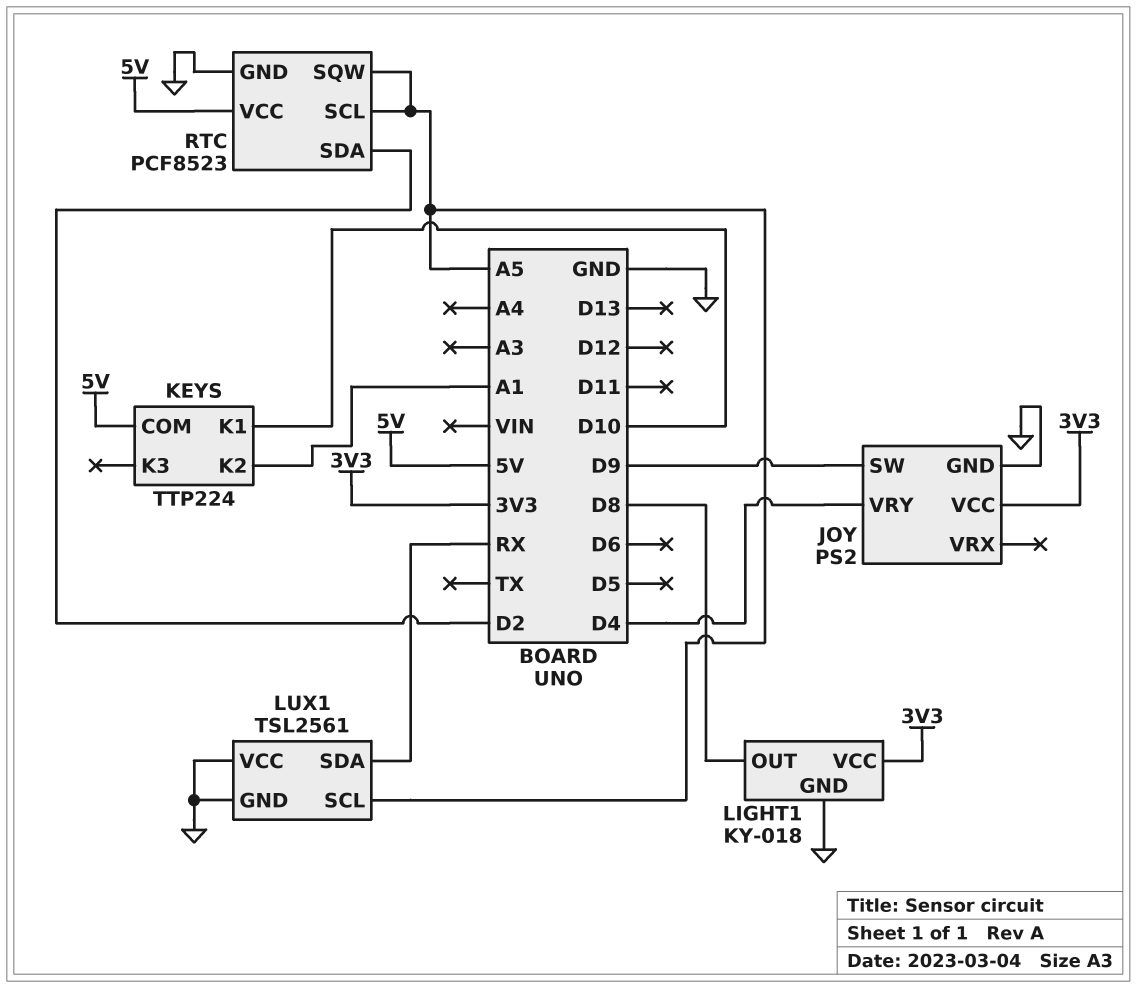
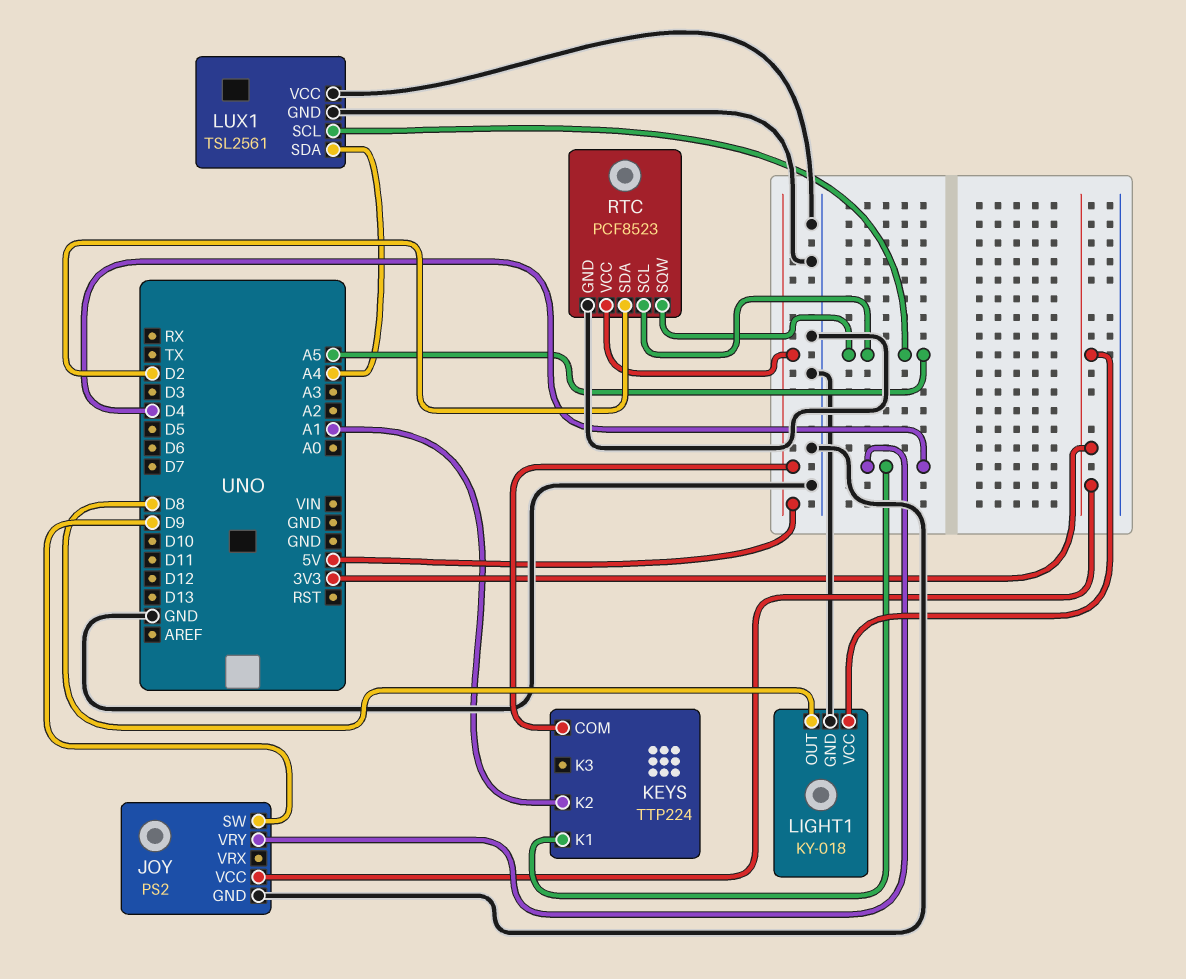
KEYS pin K1: D10 -> D4
LUX1 pin SDA: RX -> A4

